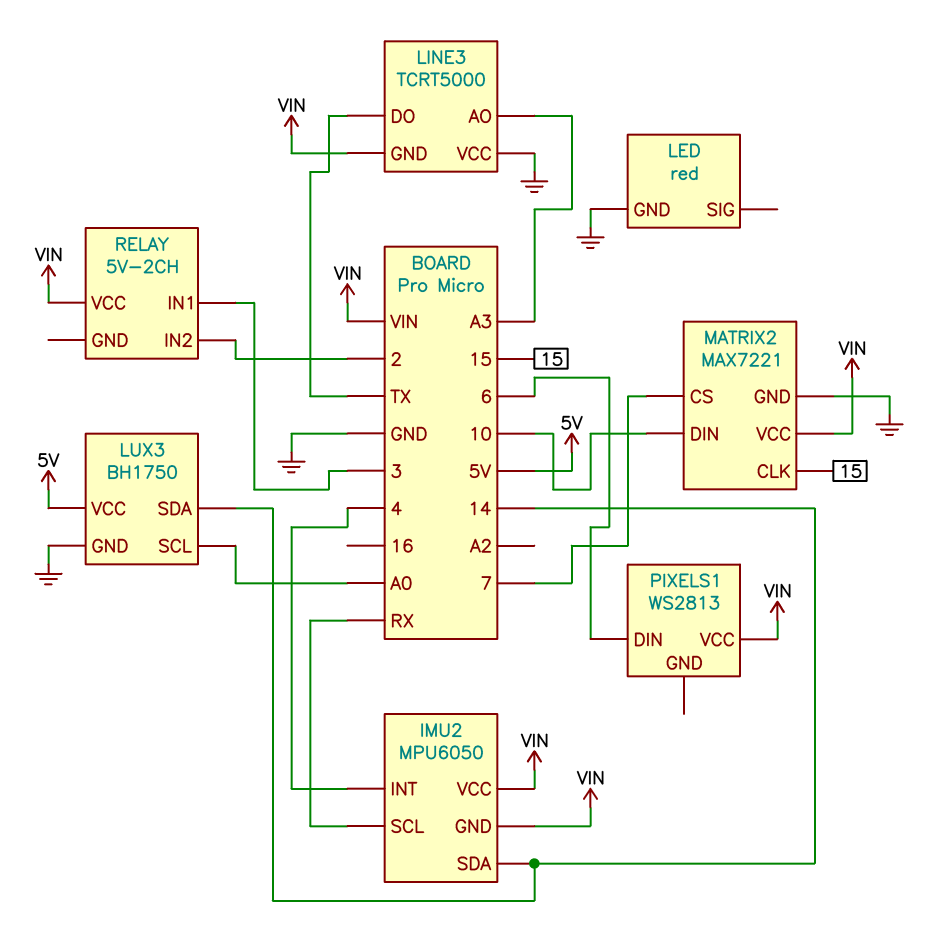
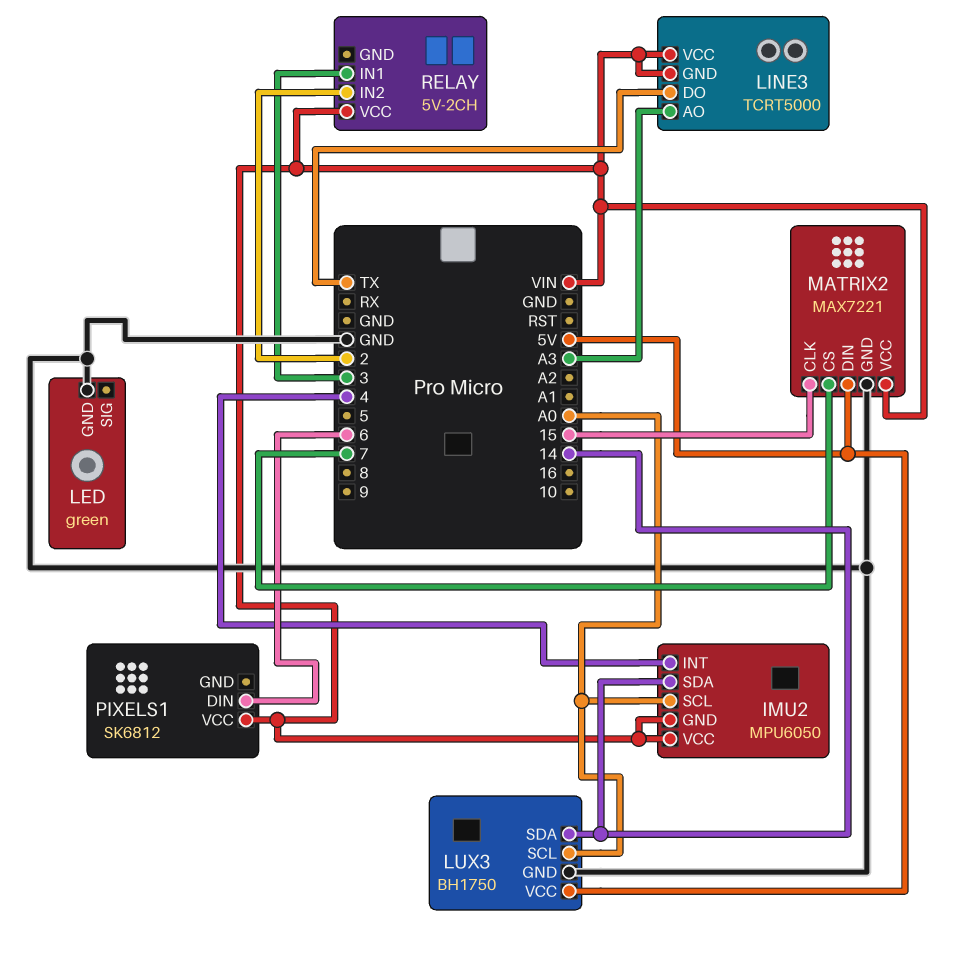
IMU2 pin SCL: RX -> A0
LED: red -> green
LINE3 pin VCC: GND -> VIN
MATRIX2 pin DIN: 10 -> 5V
PIXELS1: WS2813 -> SK6812

